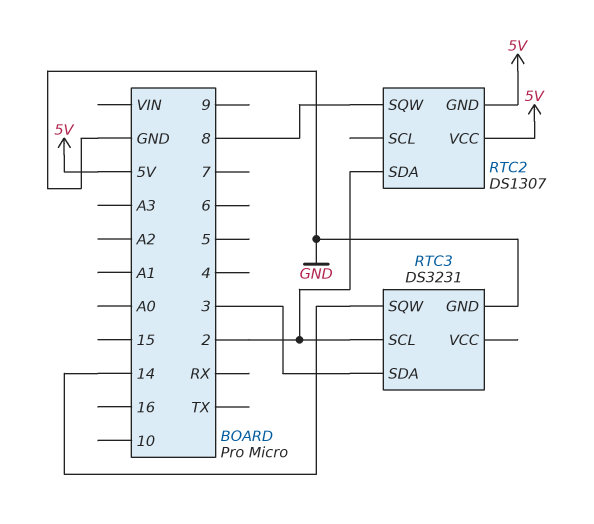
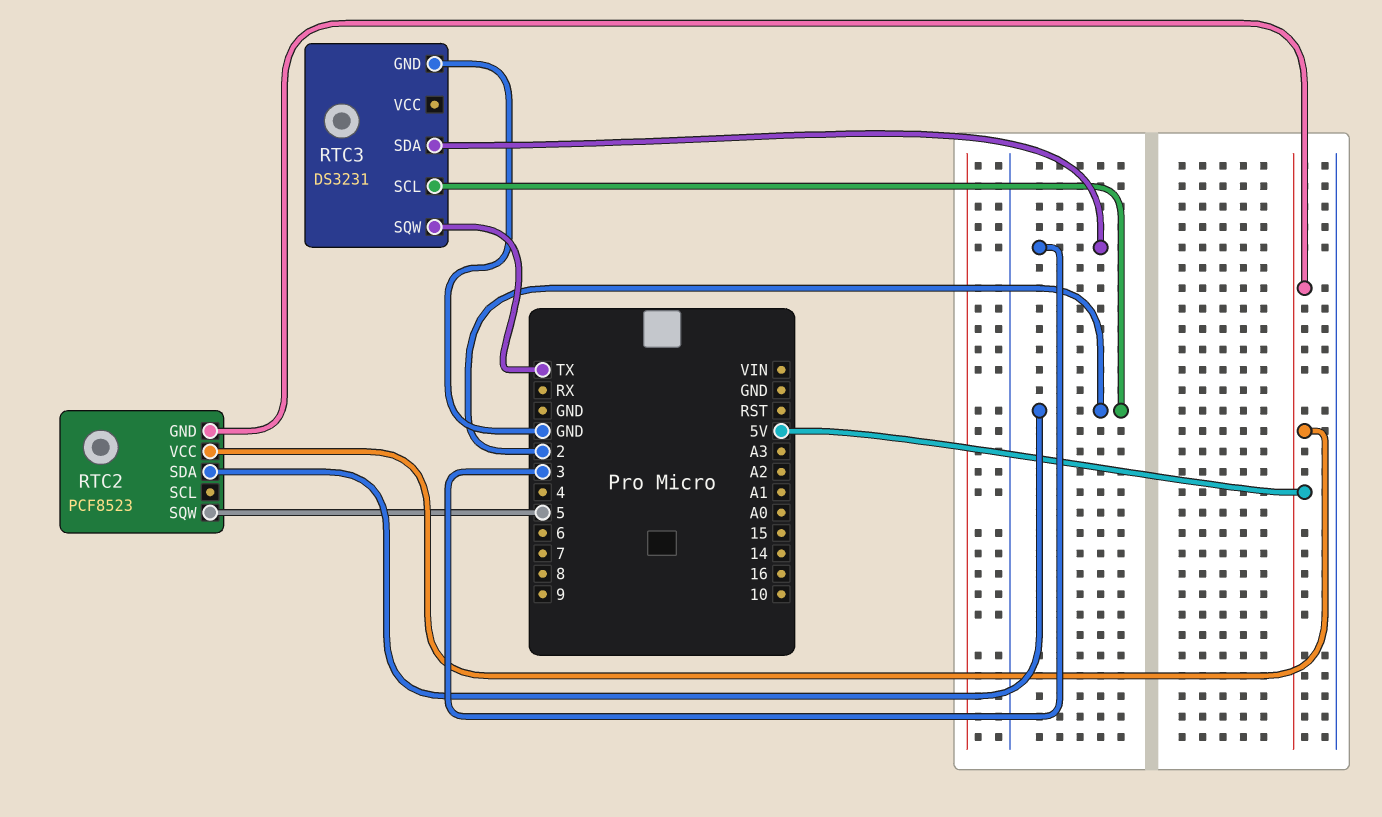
RTC2: DS1307 -> PCF8523
RTC2 pin SQW: 8 -> 5
RTC3 pin SQW: 14 -> TX

